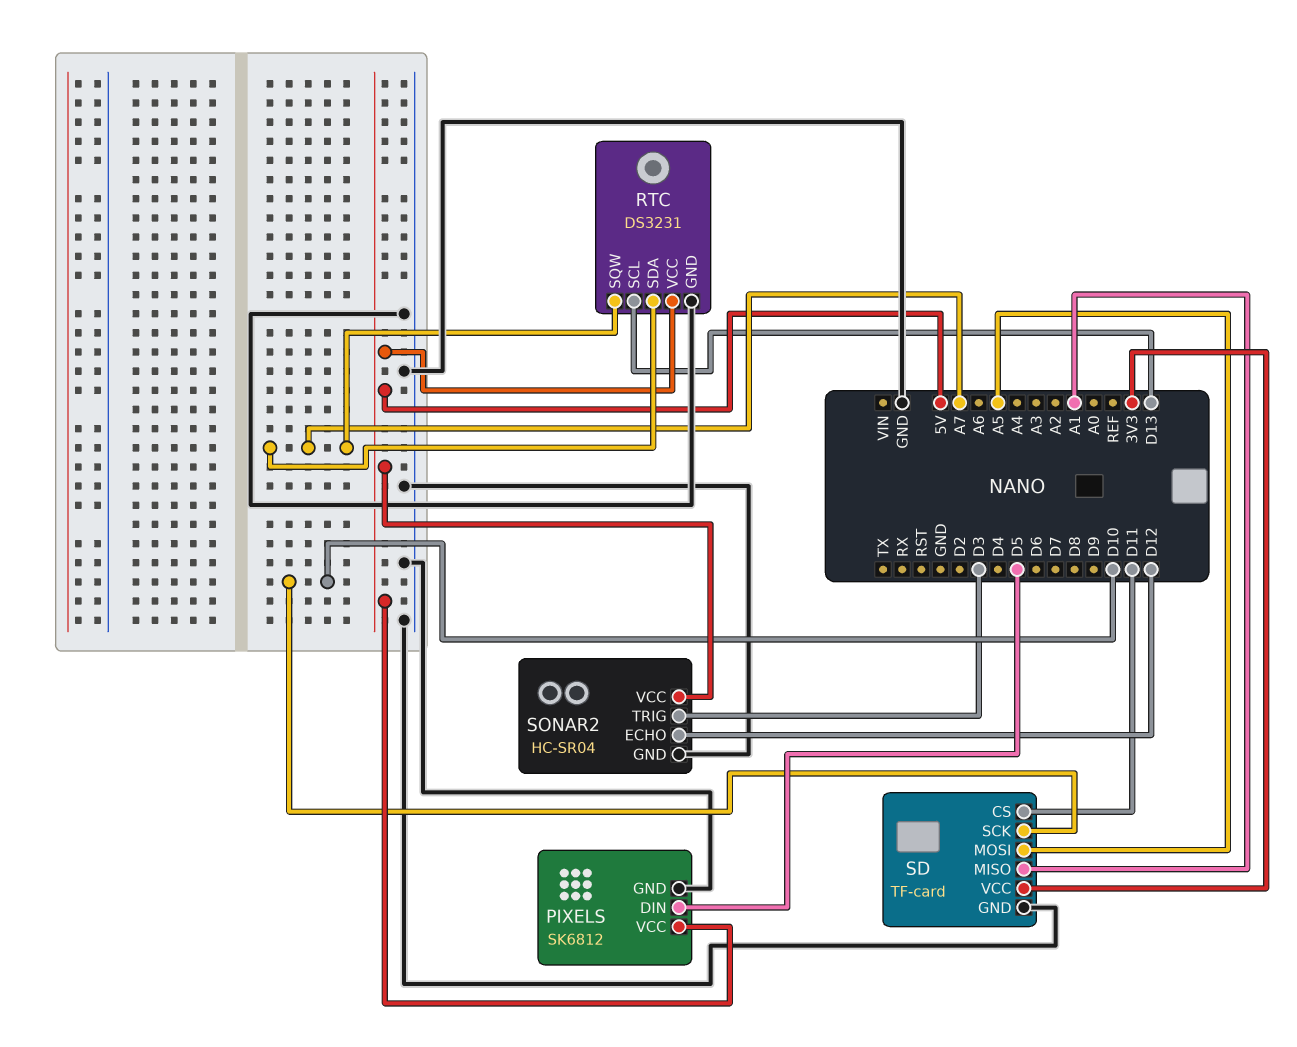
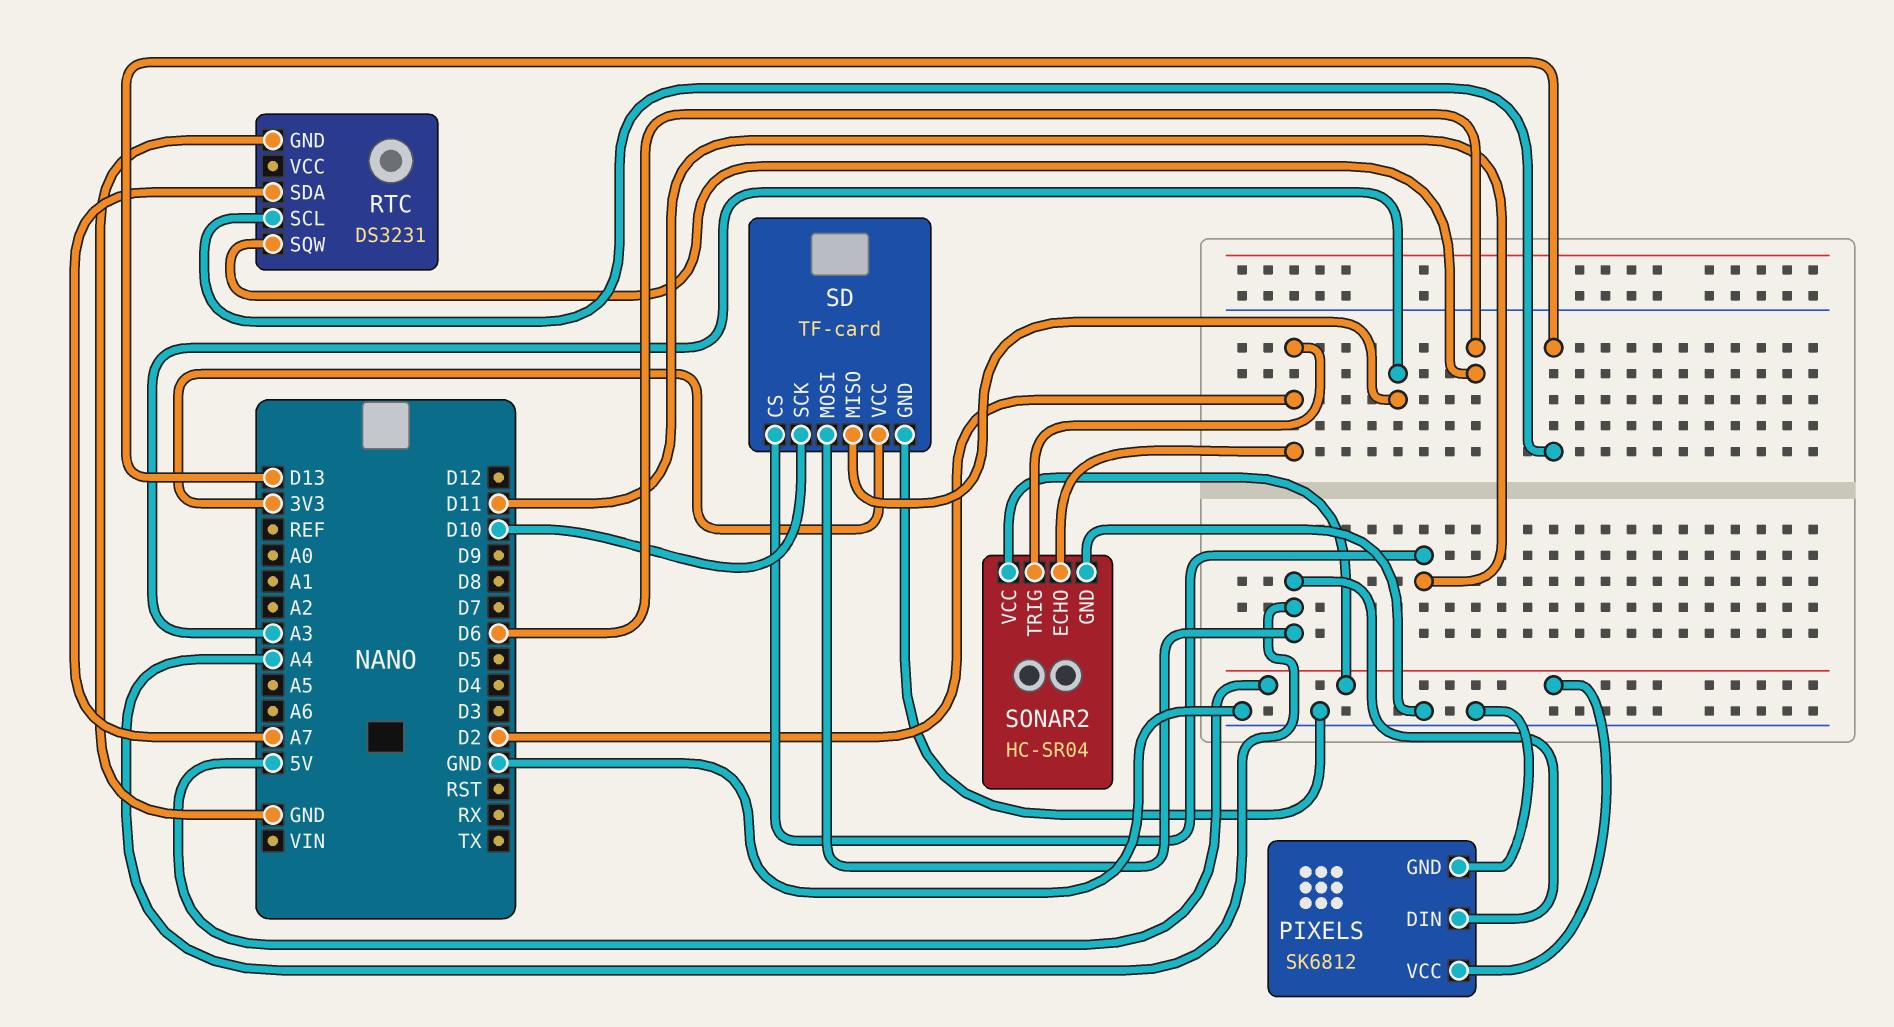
PIXELS pin DIN: D5 -> A4
RTC pin SQW: A7 -> D6
RTC pin VCC: 5V -> none
SD pin MISO: A1 -> A3
SD pin MOSI: A5 -> A4
SONAR2 pin ECHO: D12 -> D2
SONAR2 pin TRIG: D3 -> D2

